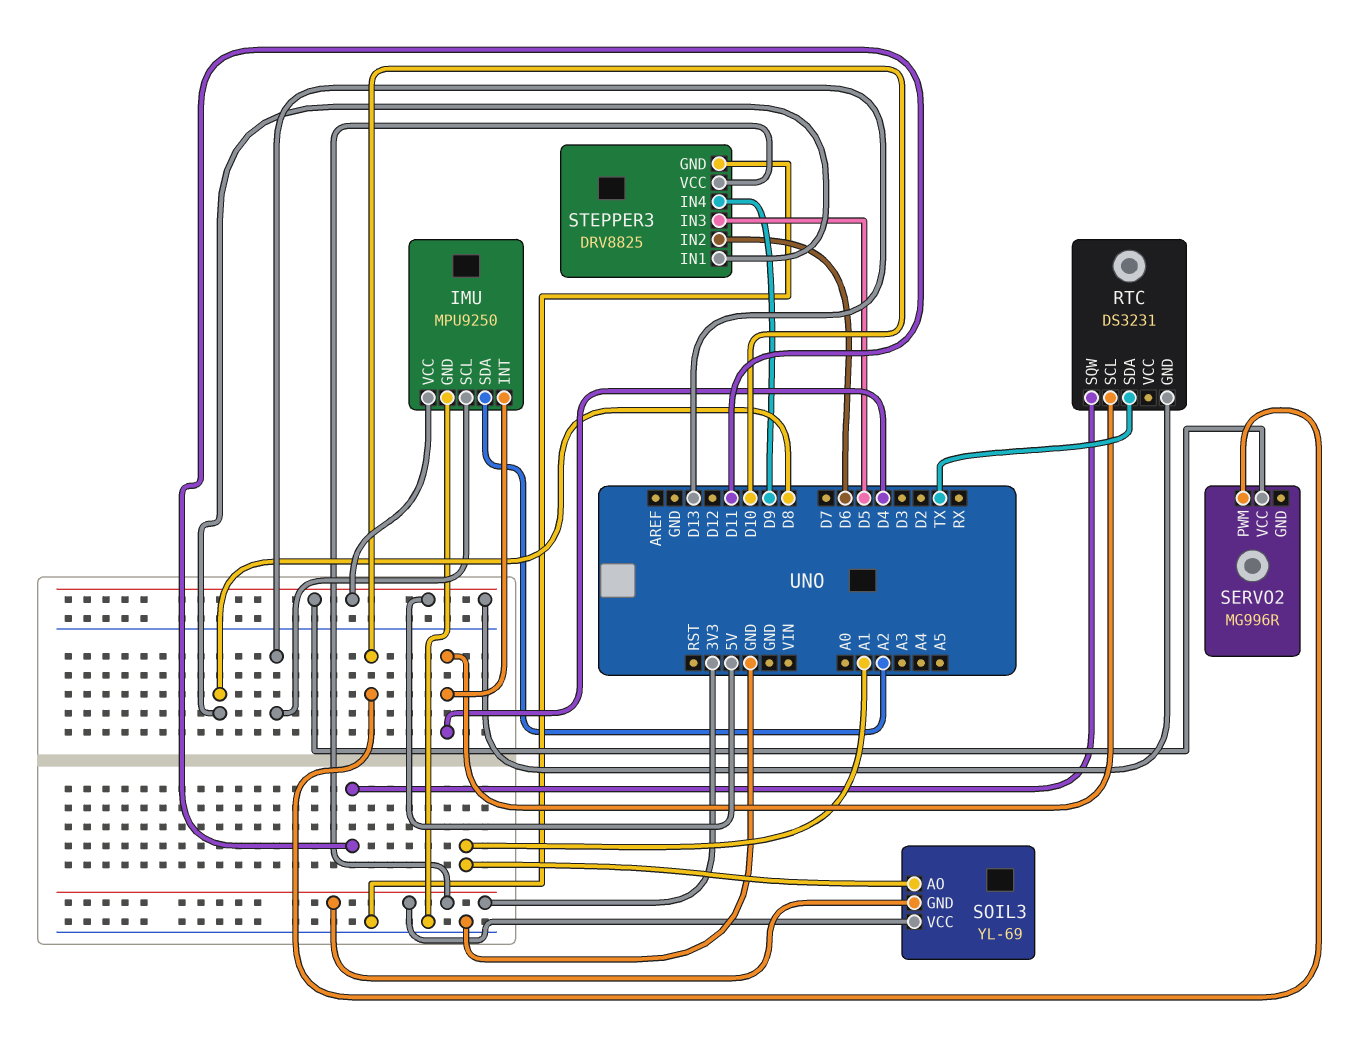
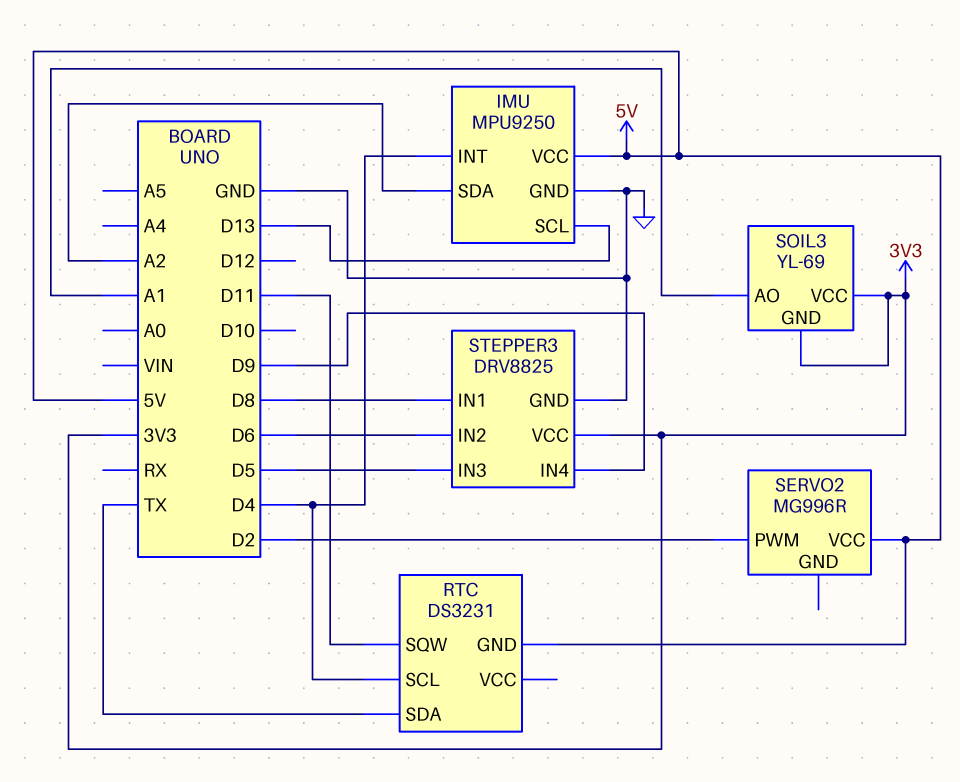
SERVO2 pin PWM: D10 -> D2

